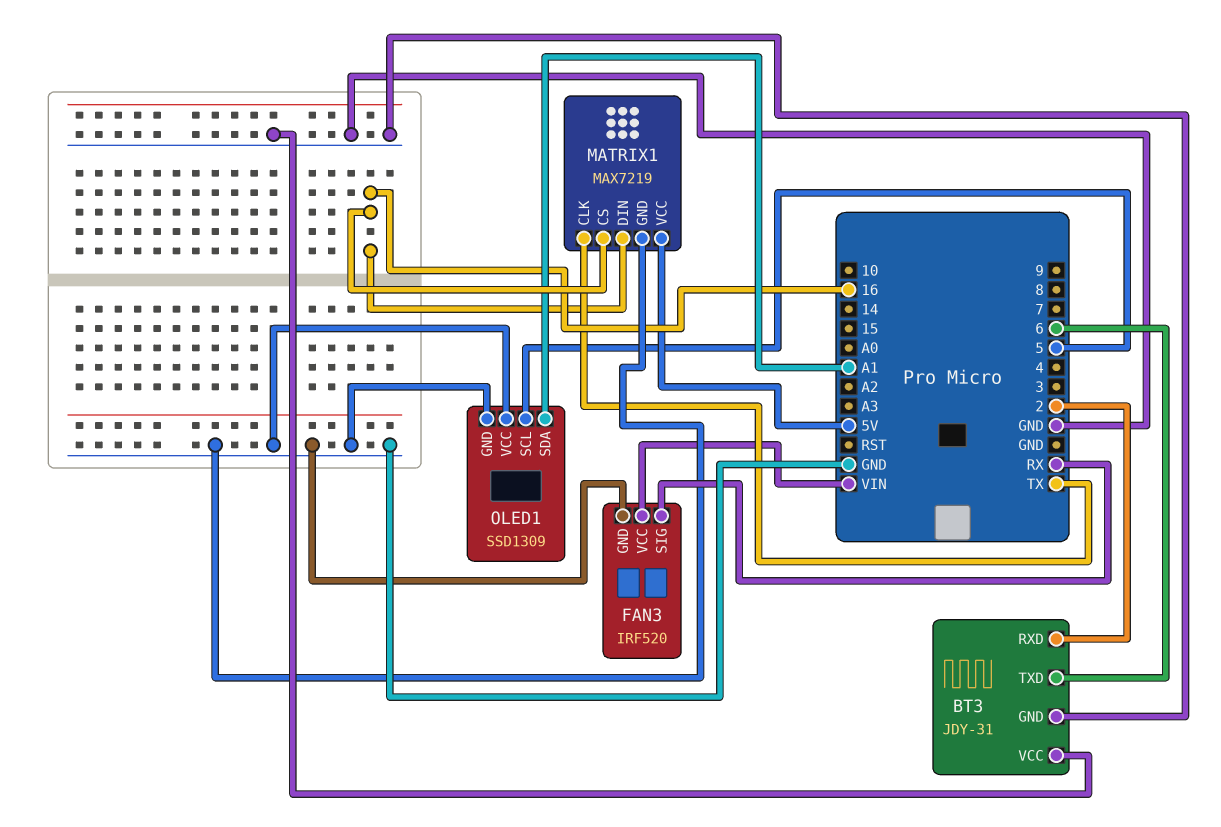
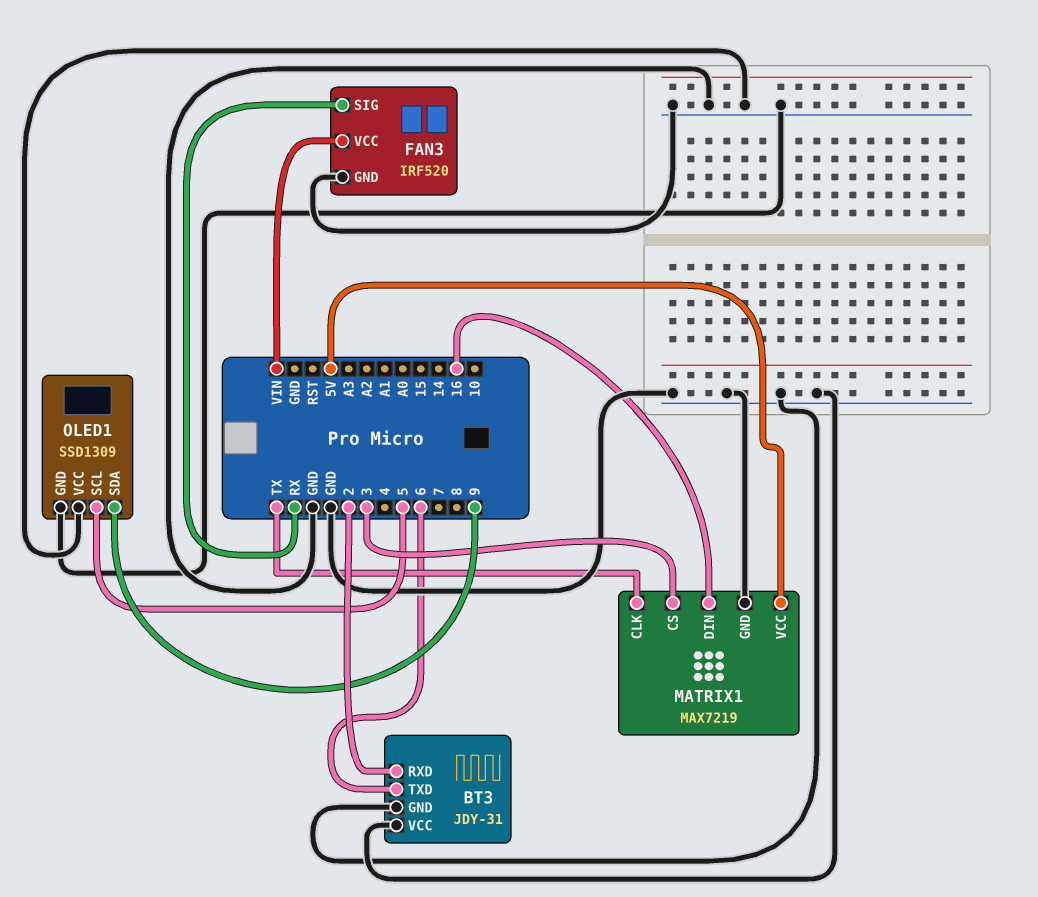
MATRIX1 pin CS: 16 -> 3
OLED1 pin SDA: A1 -> 9

